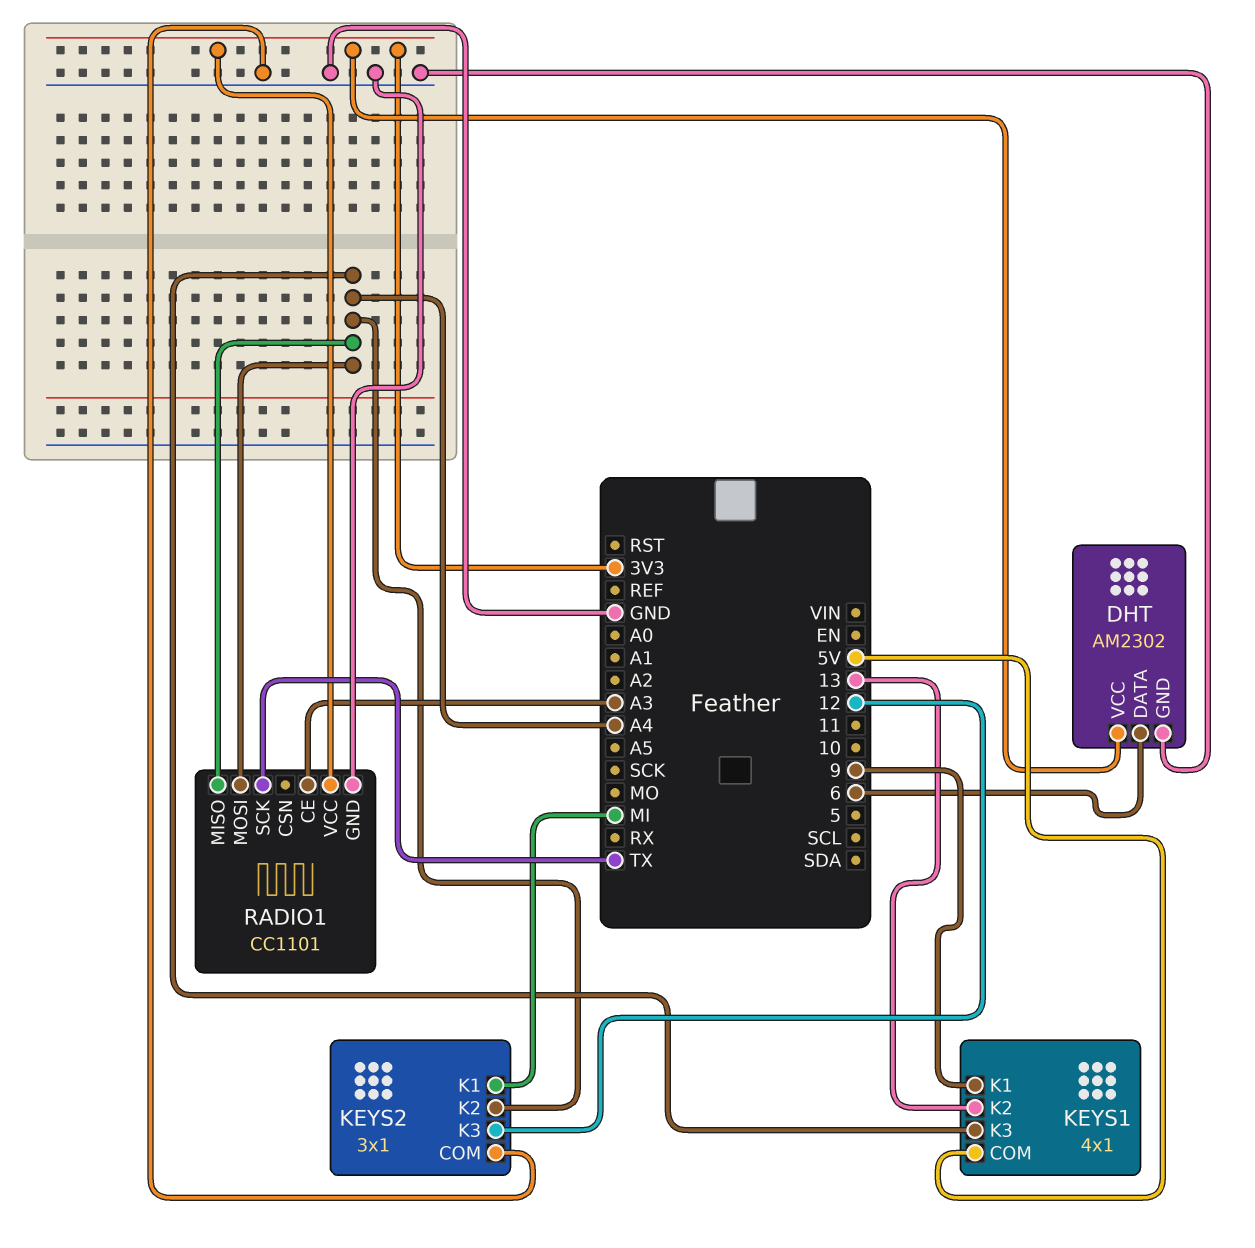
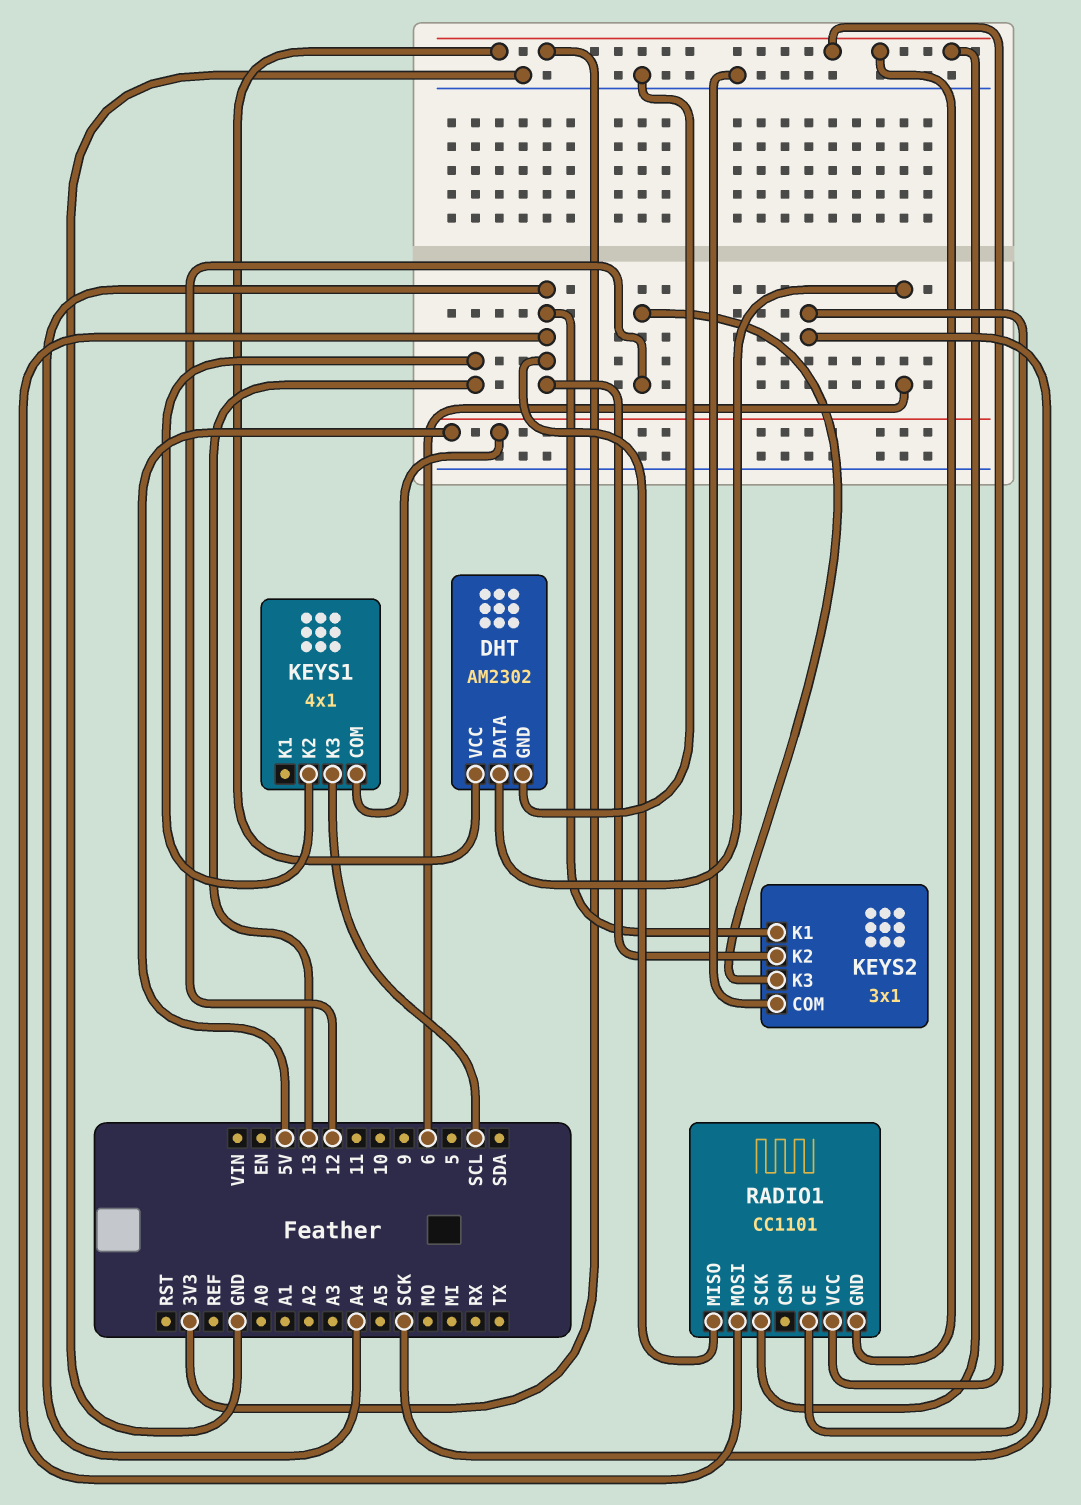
KEYS1 pin K1: 9 -> none
KEYS1 pin K3: A4 -> SCL
KEYS2 pin K1: MI -> A4
RADIO1 pin CE: A3 -> SCK
RADIO1 pin GND: GND -> 3V3
RADIO1 pin SCK: TX -> 3V3

